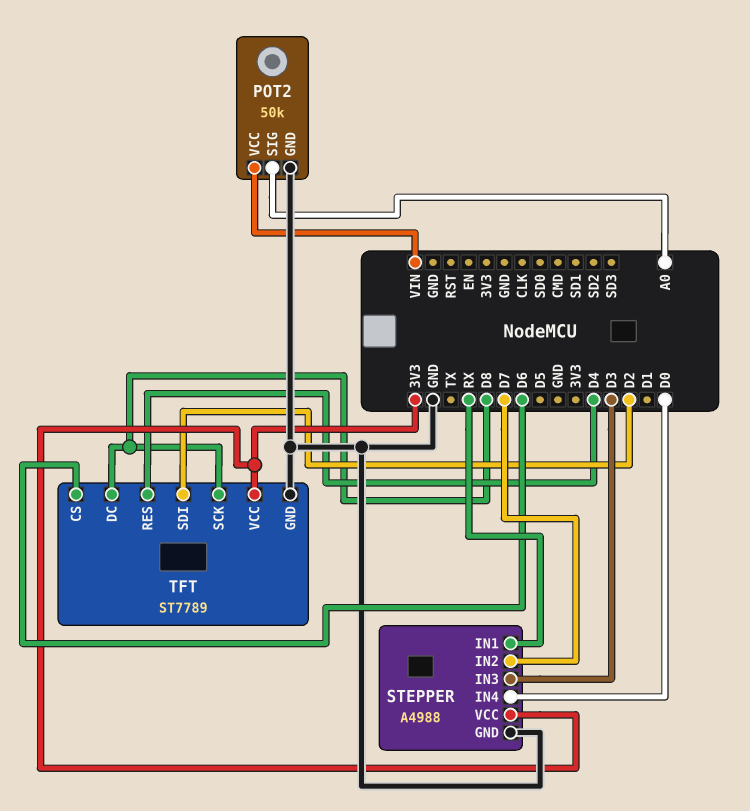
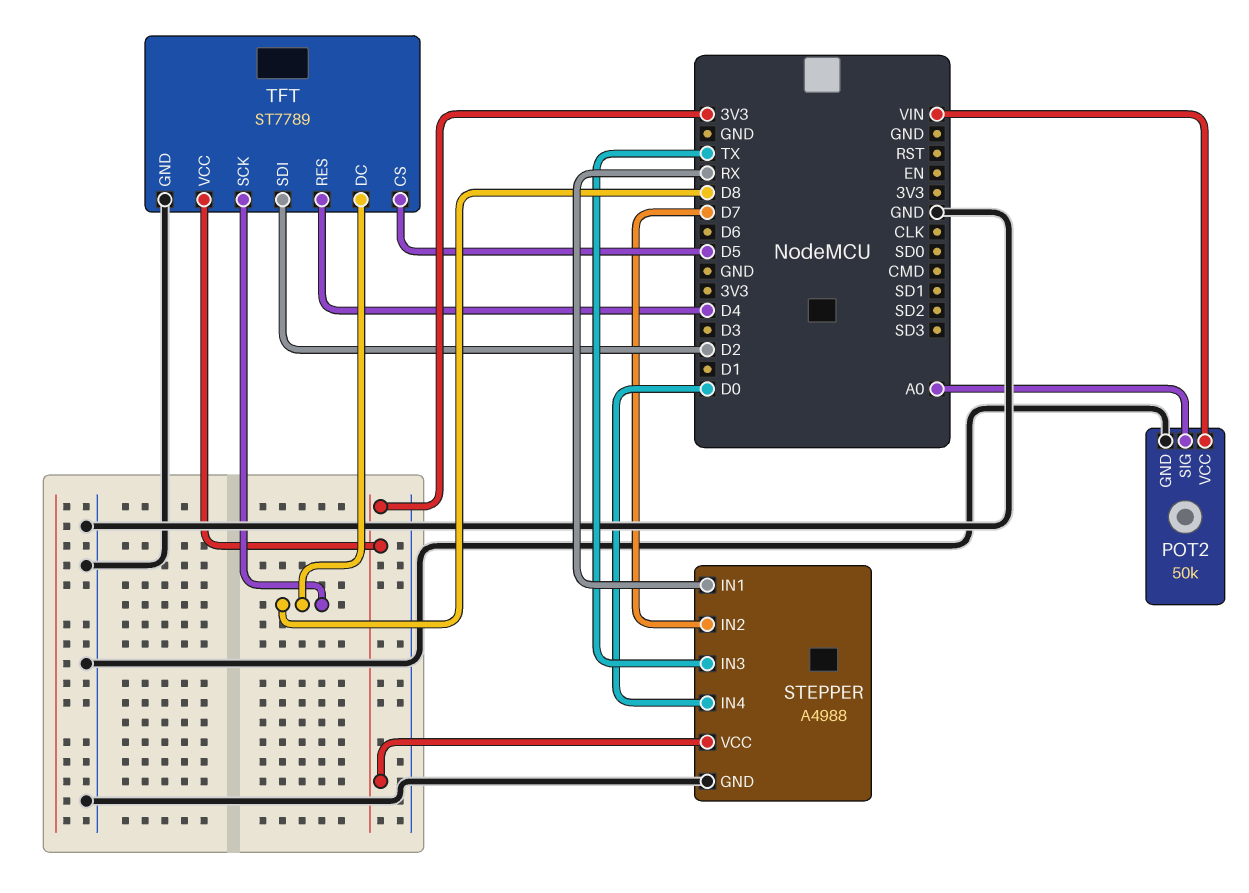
STEPPER pin IN3: D3 -> TX
TFT pin CS: D6 -> D5

